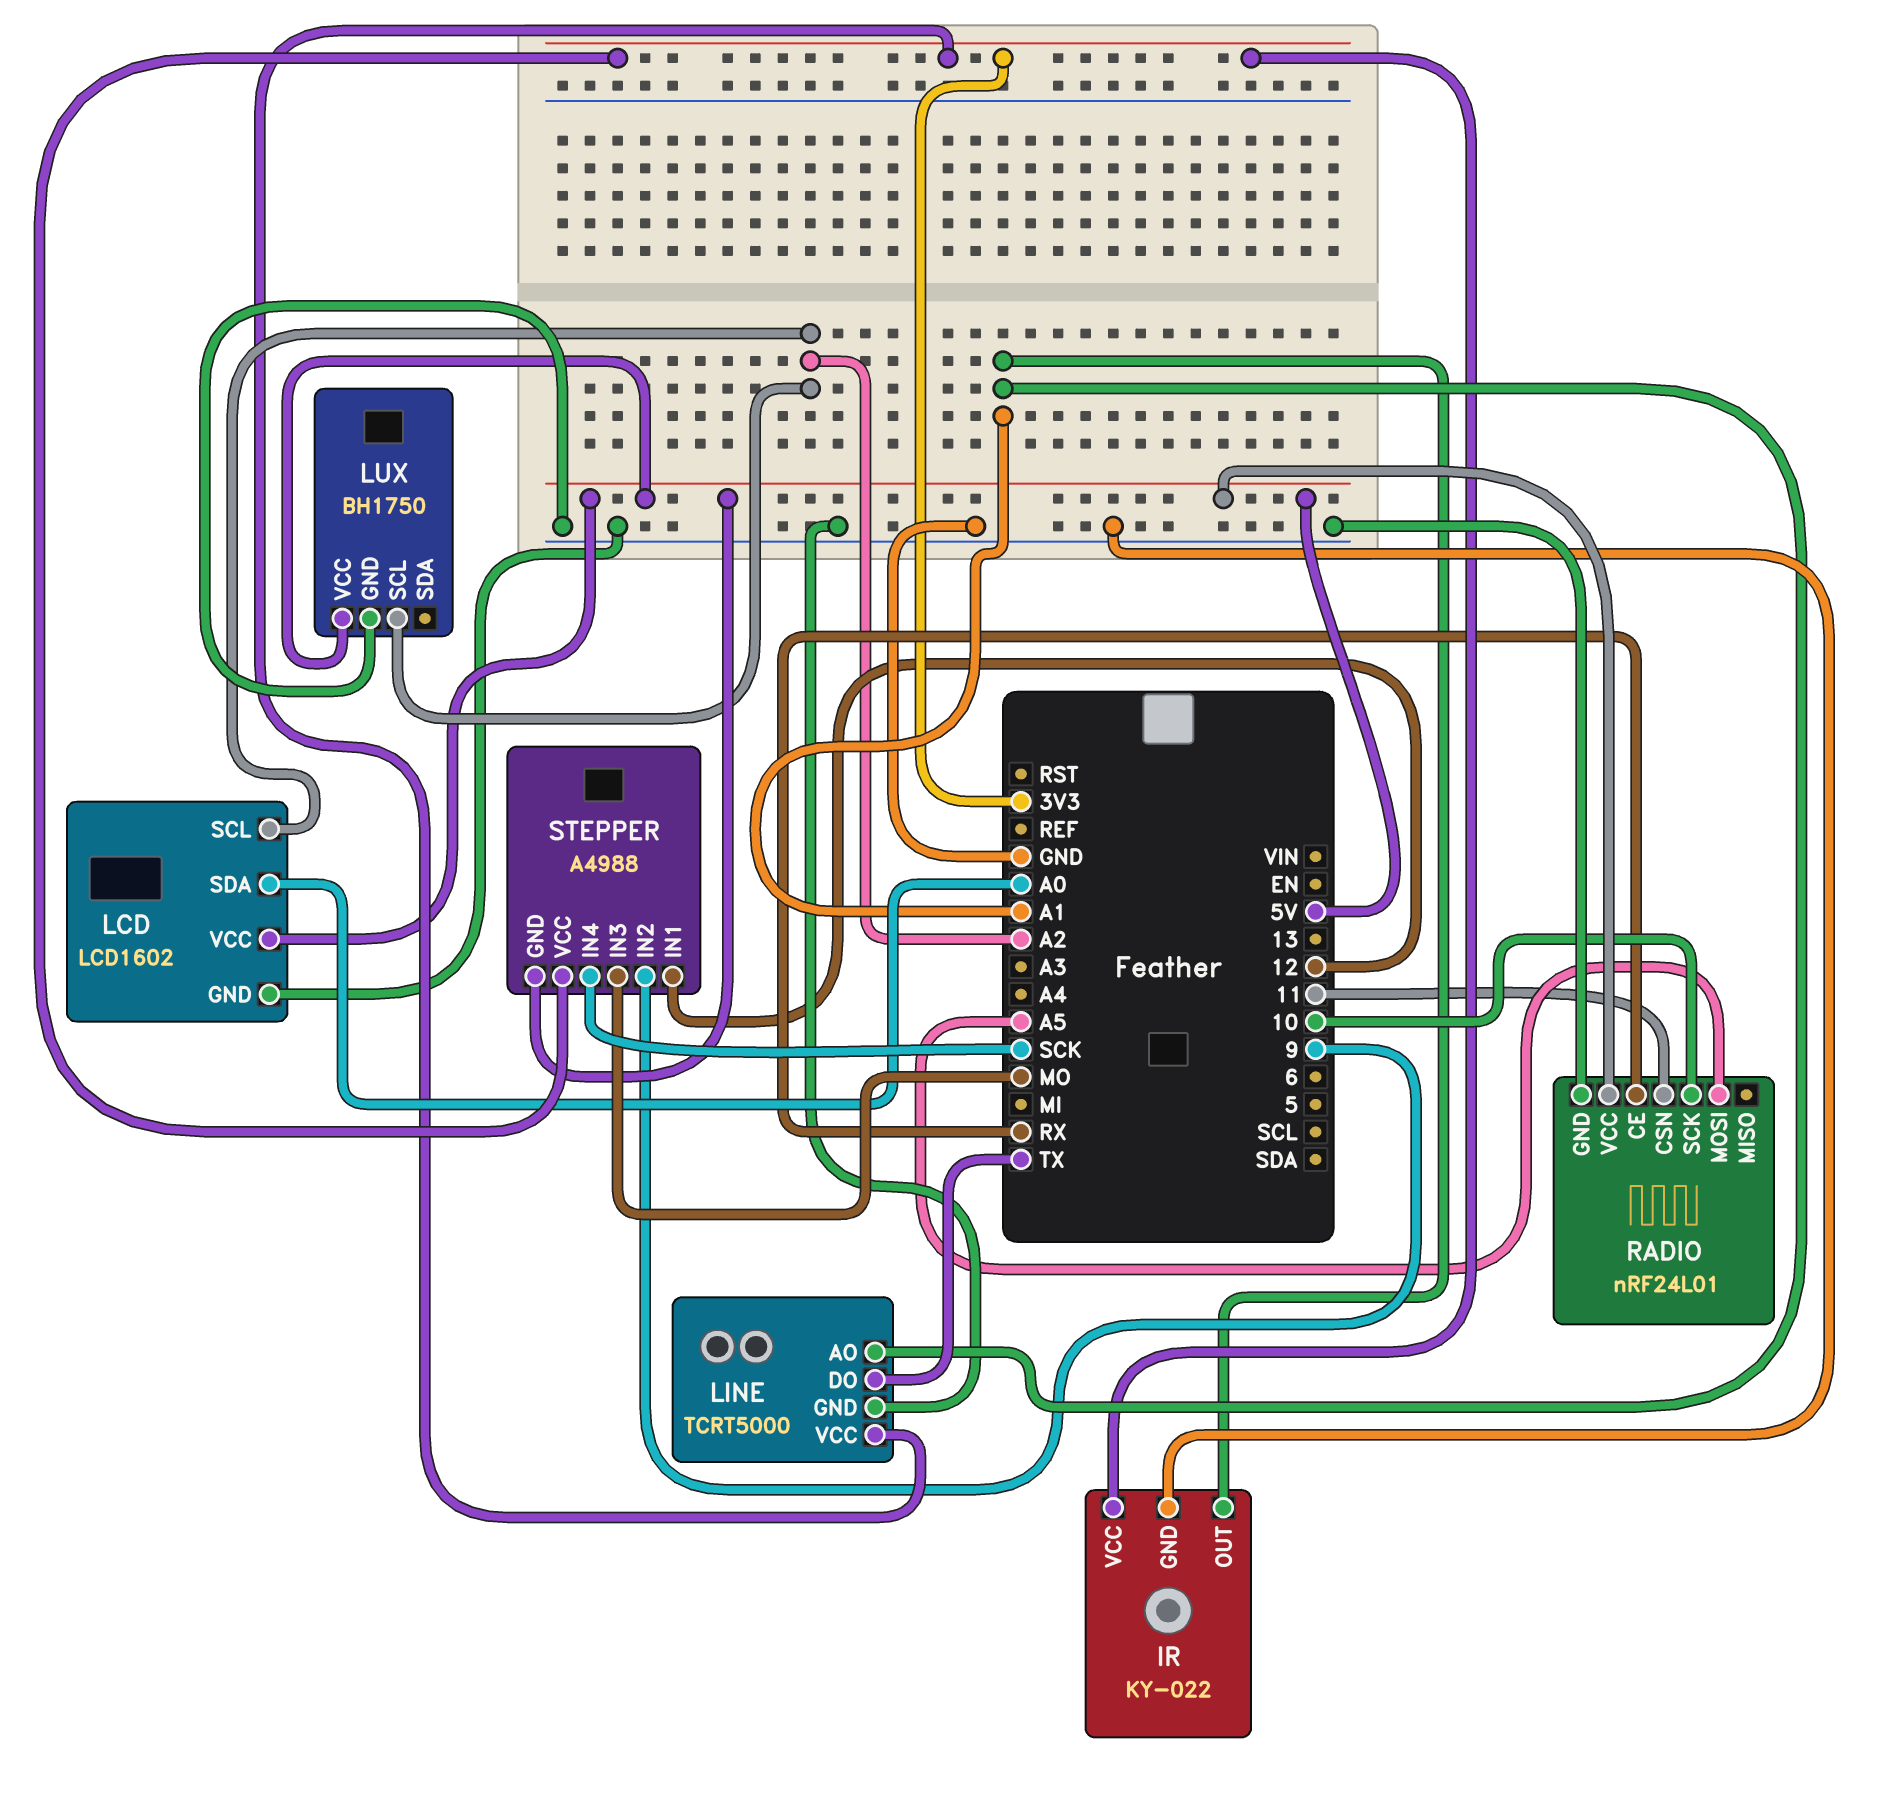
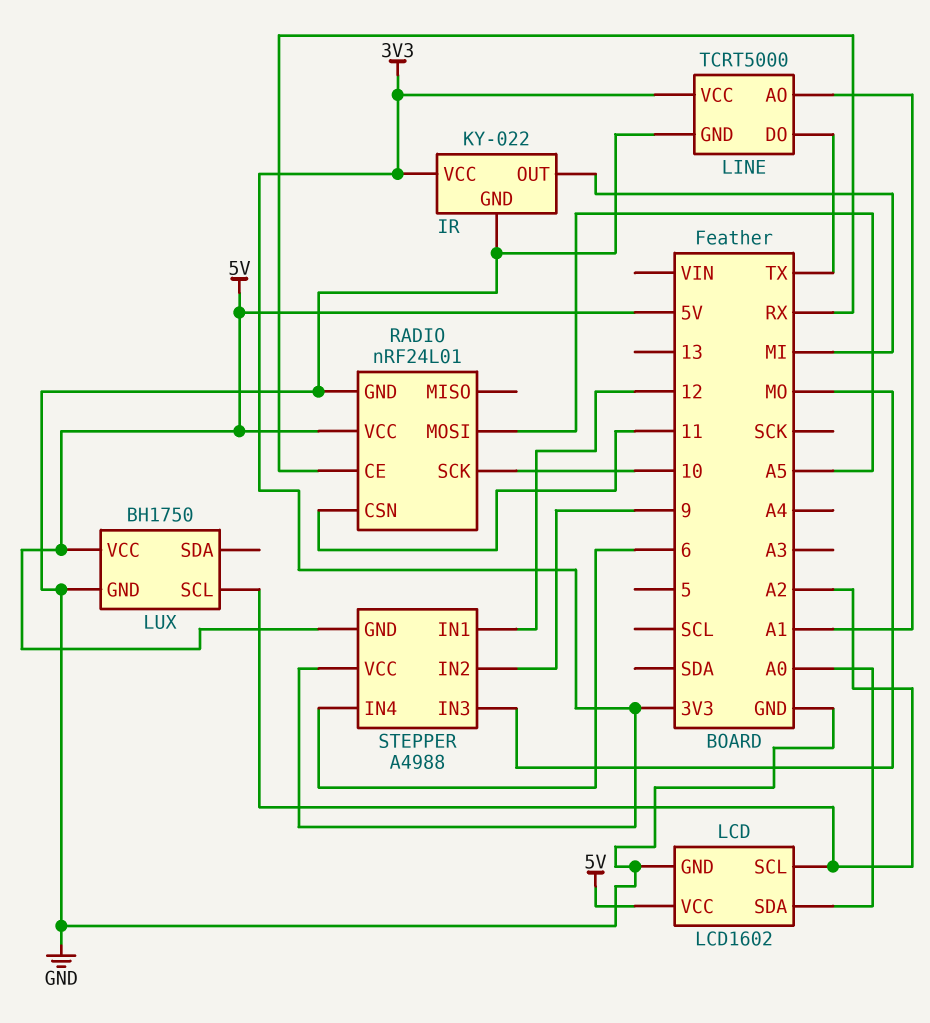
IR pin OUT: A1 -> MI
STEPPER pin IN4: SCK -> 6

